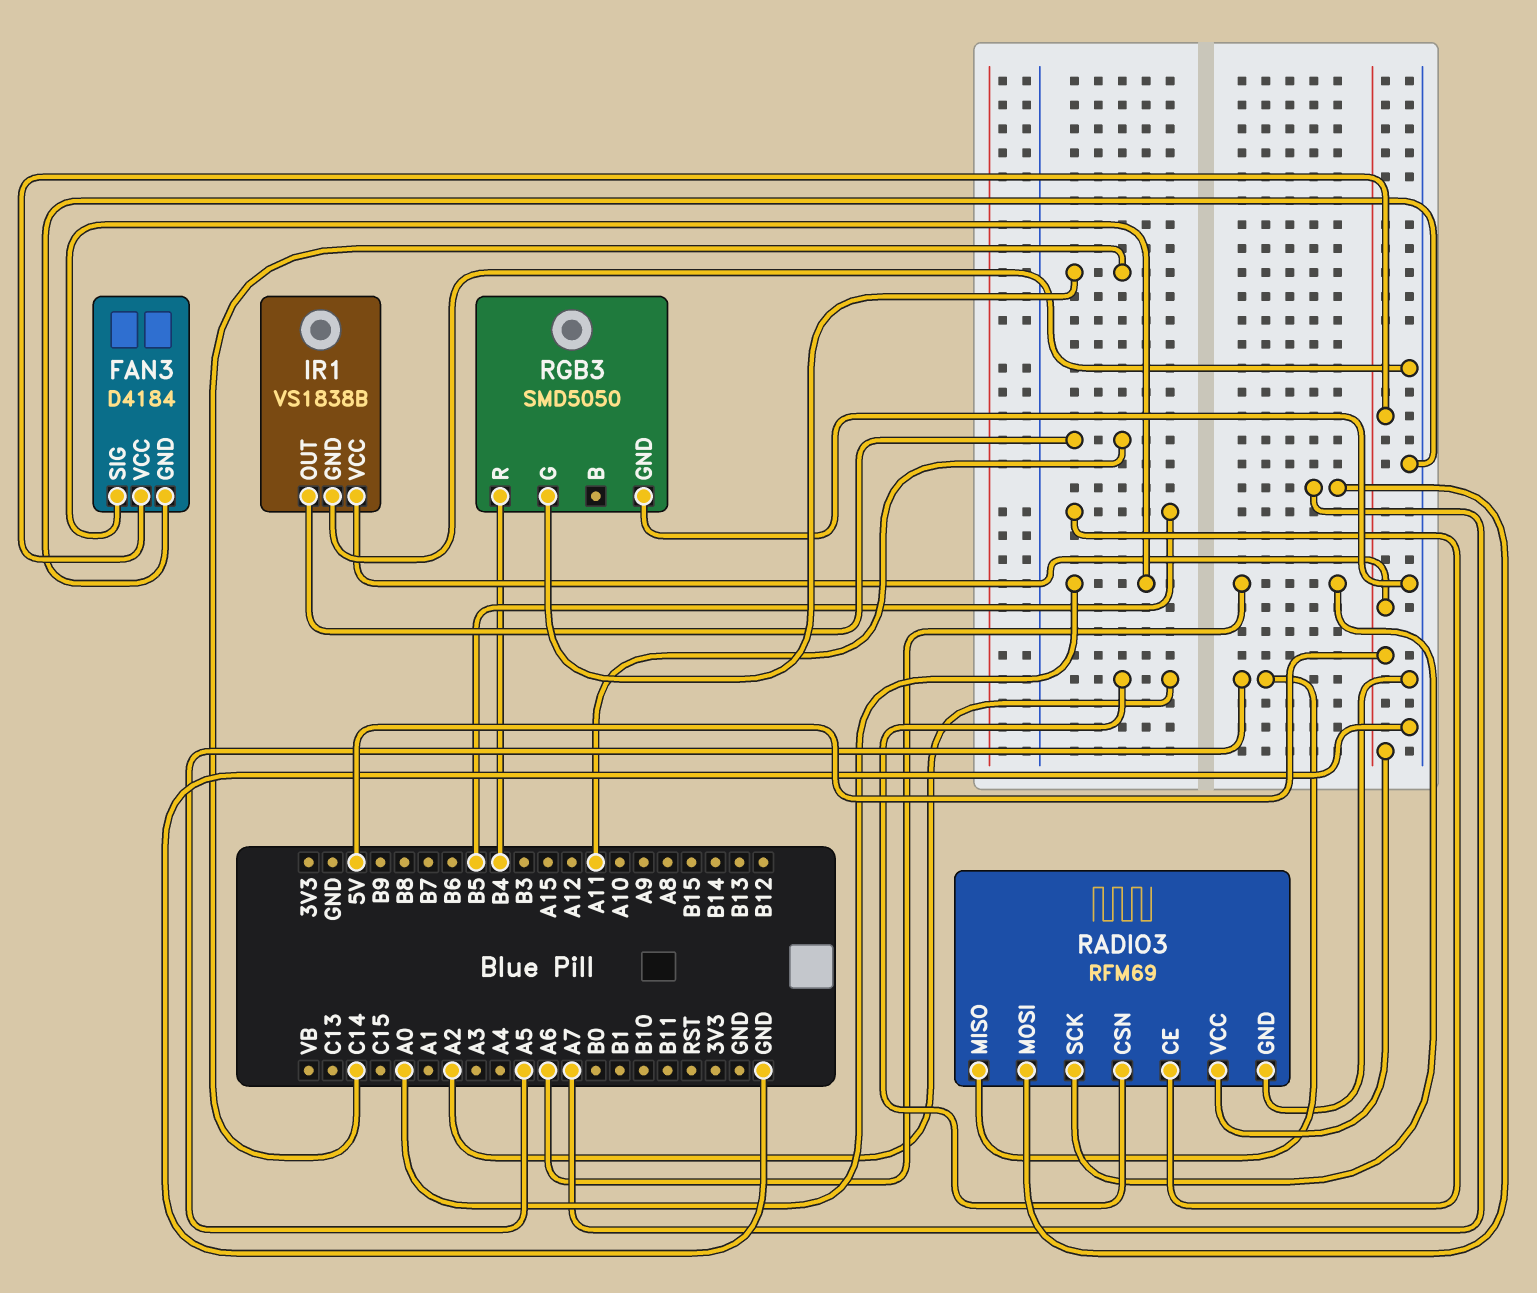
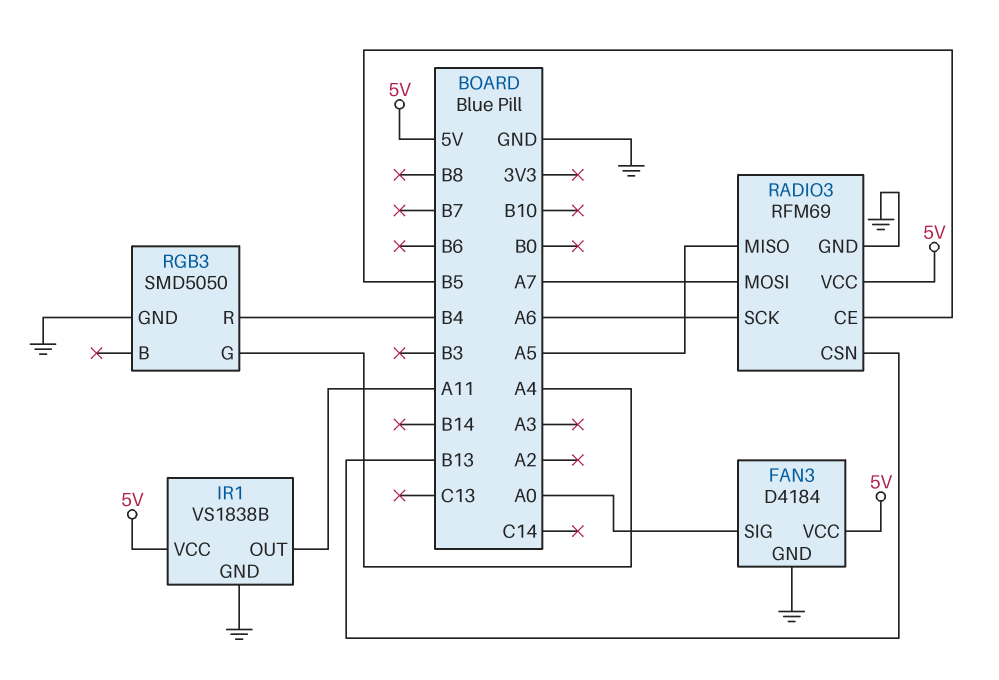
RADIO3 pin CSN: A2 -> B13
RGB3 pin G: C14 -> A4

